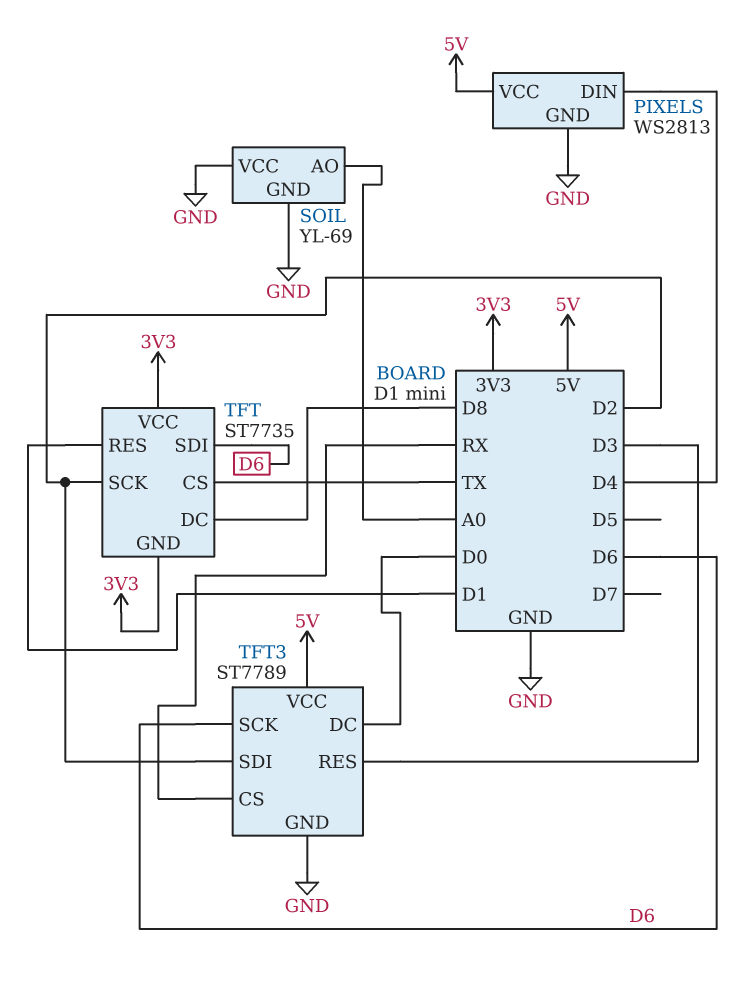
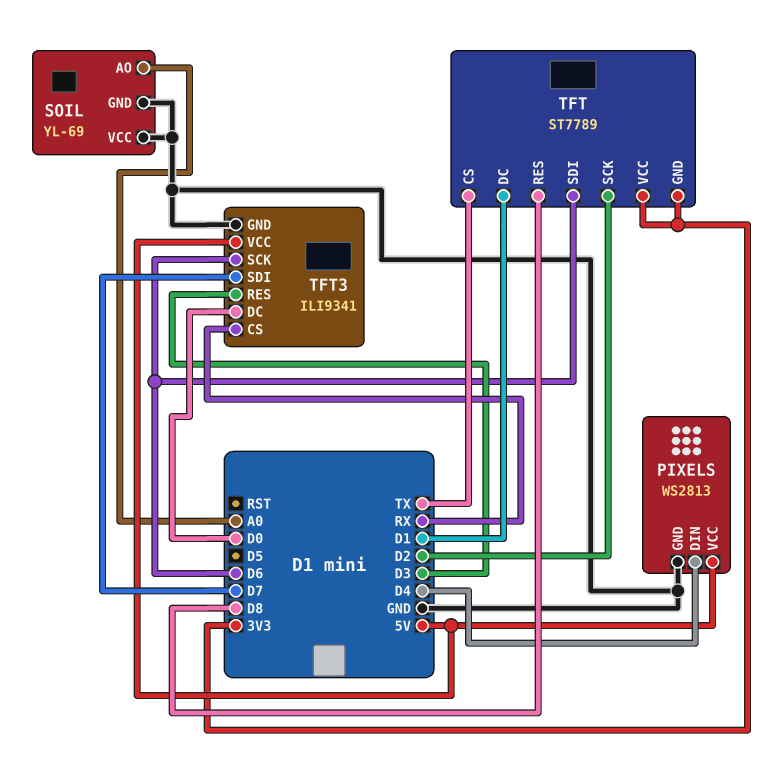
TFT: ST7735 -> ST7789
TFT pin DC: D8 -> D1
TFT pin RES: D1 -> D8
TFT3: ST7789 -> ILI9341
TFT3 pin SDI: D2 -> D7

